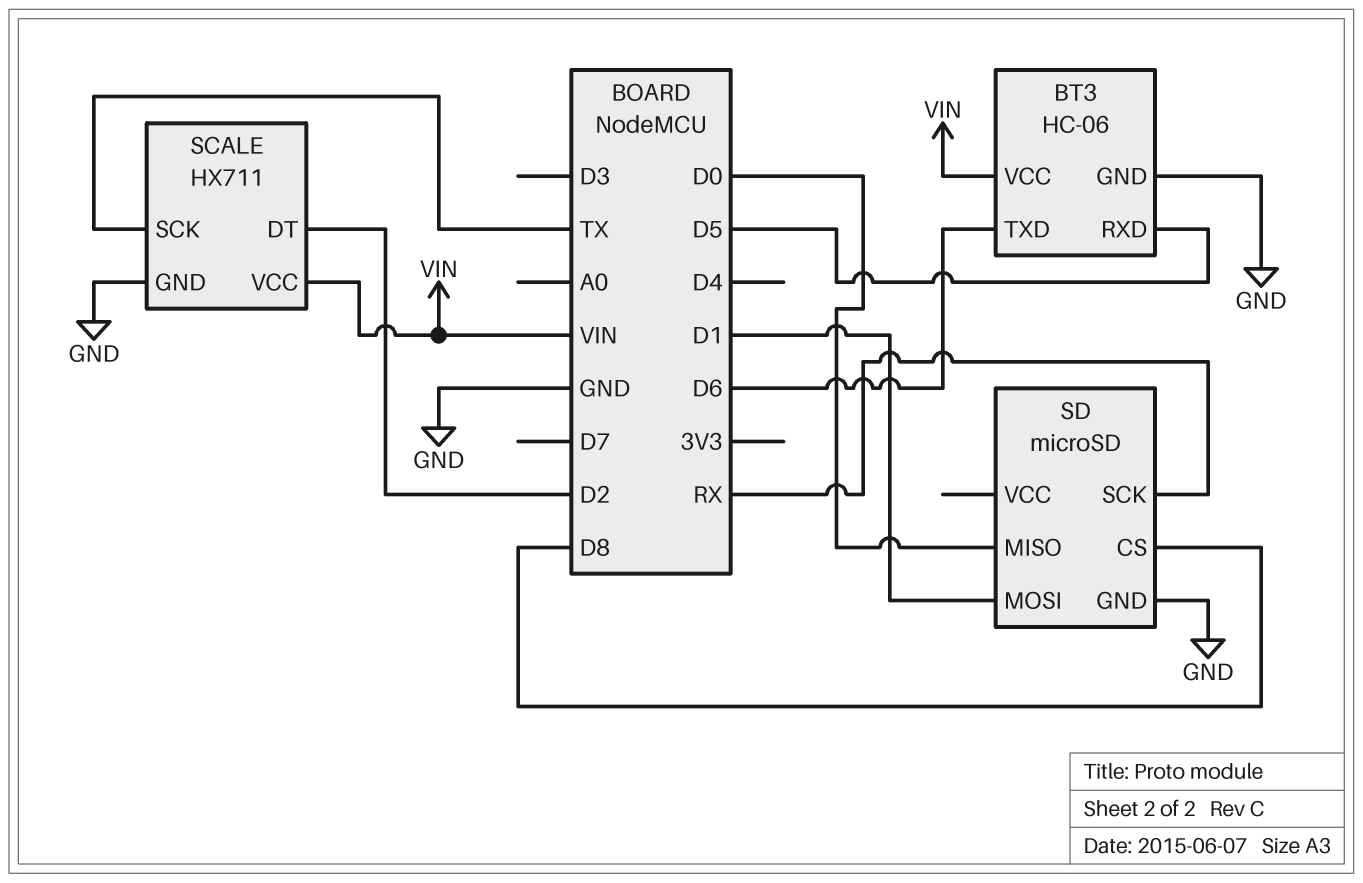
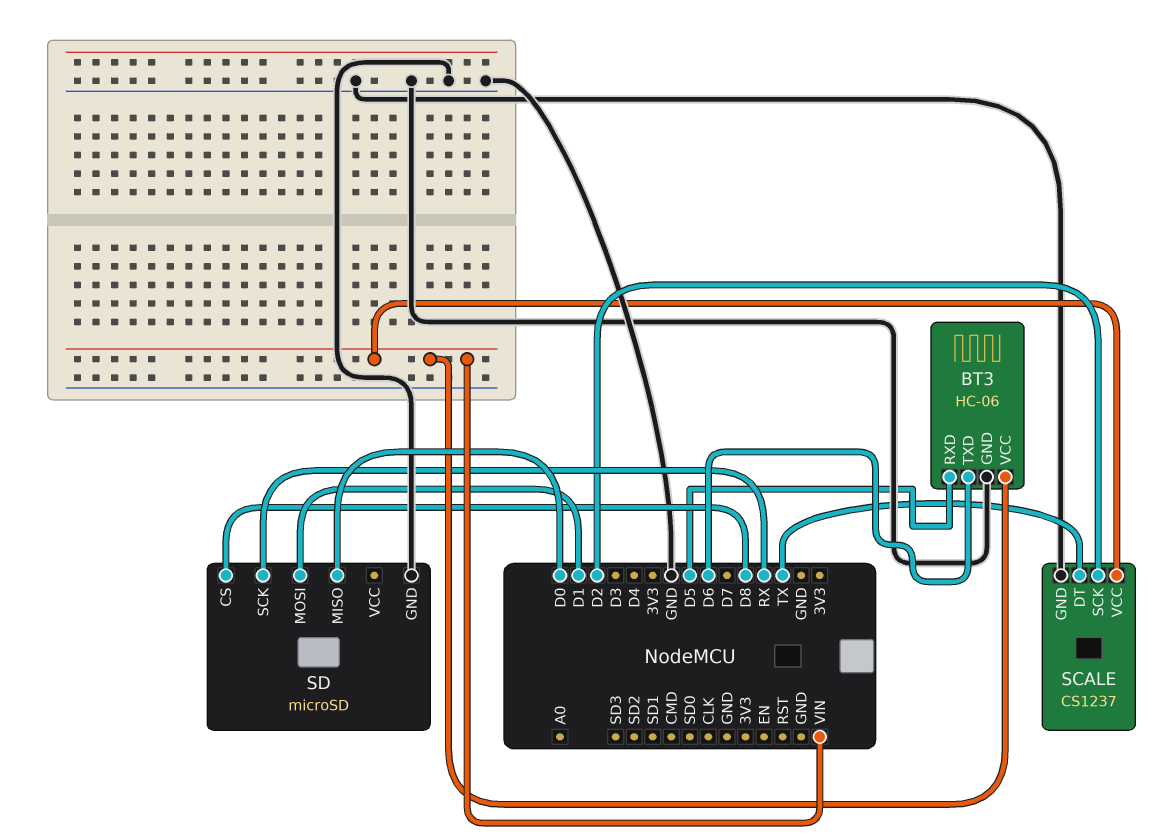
SCALE: HX711 -> CS1237
SCALE pin DT: D2 -> TX
SCALE pin SCK: TX -> D2

